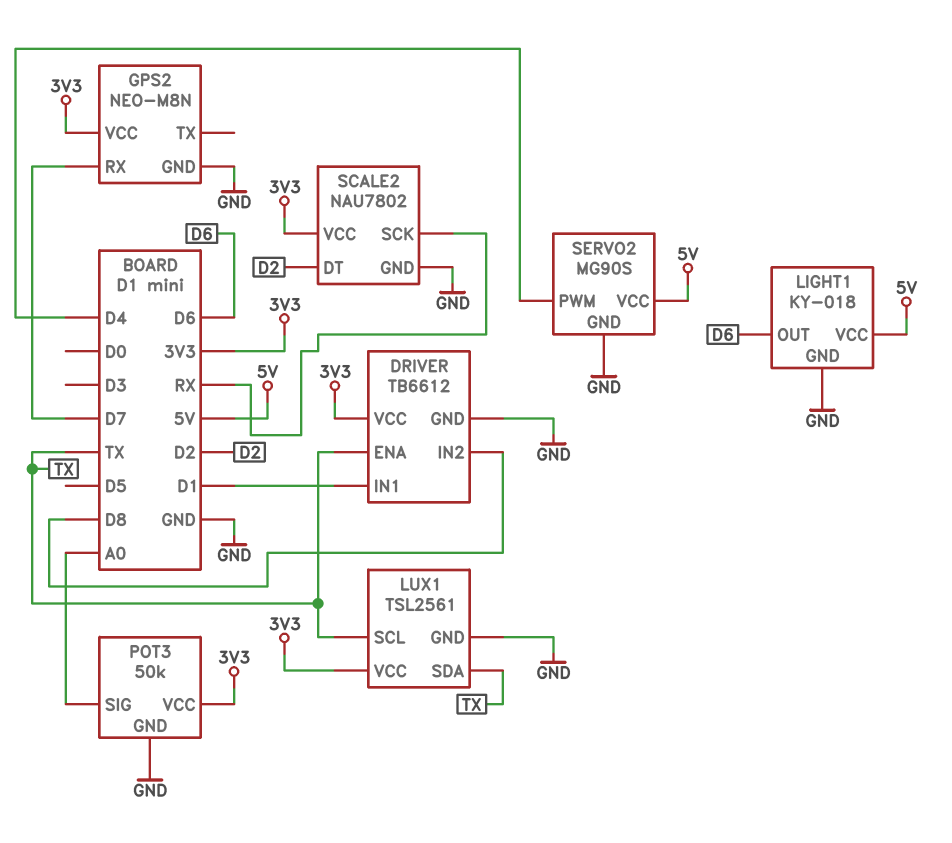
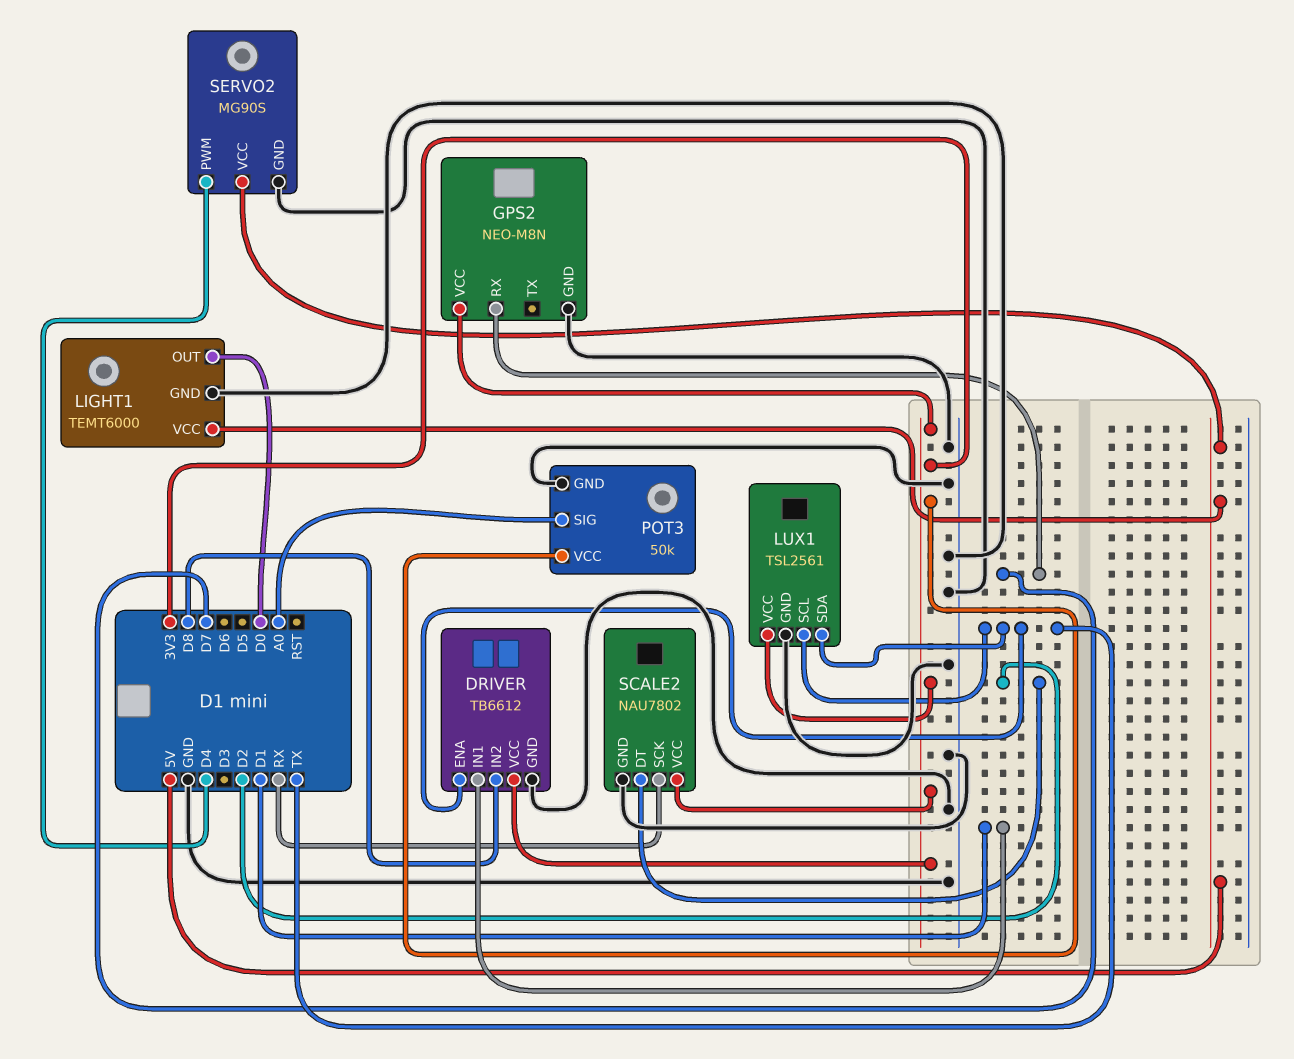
LIGHT1: KY-018 -> TEMT6000
LIGHT1 pin OUT: D6 -> D0

